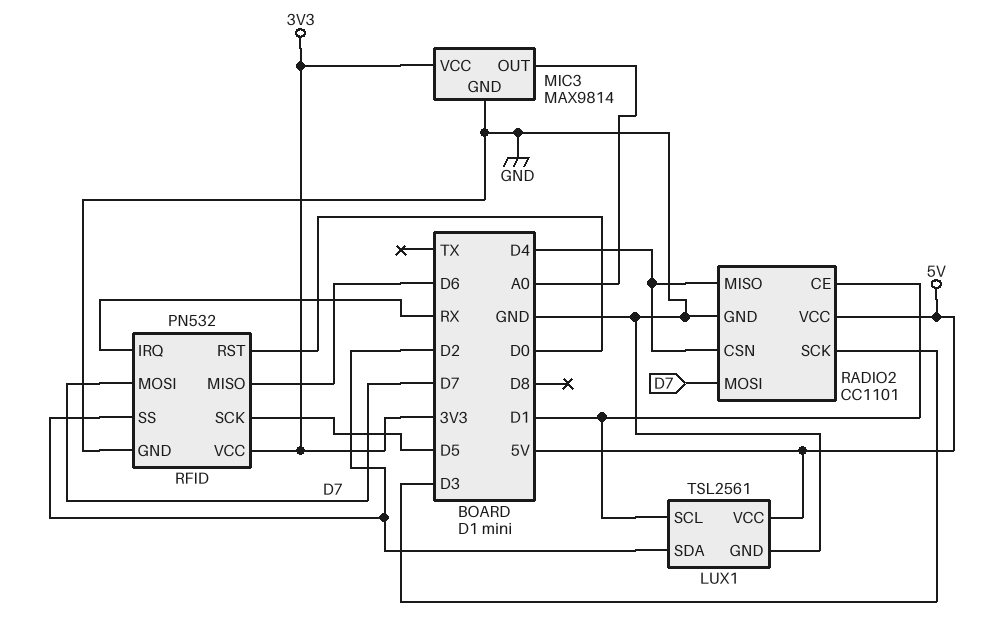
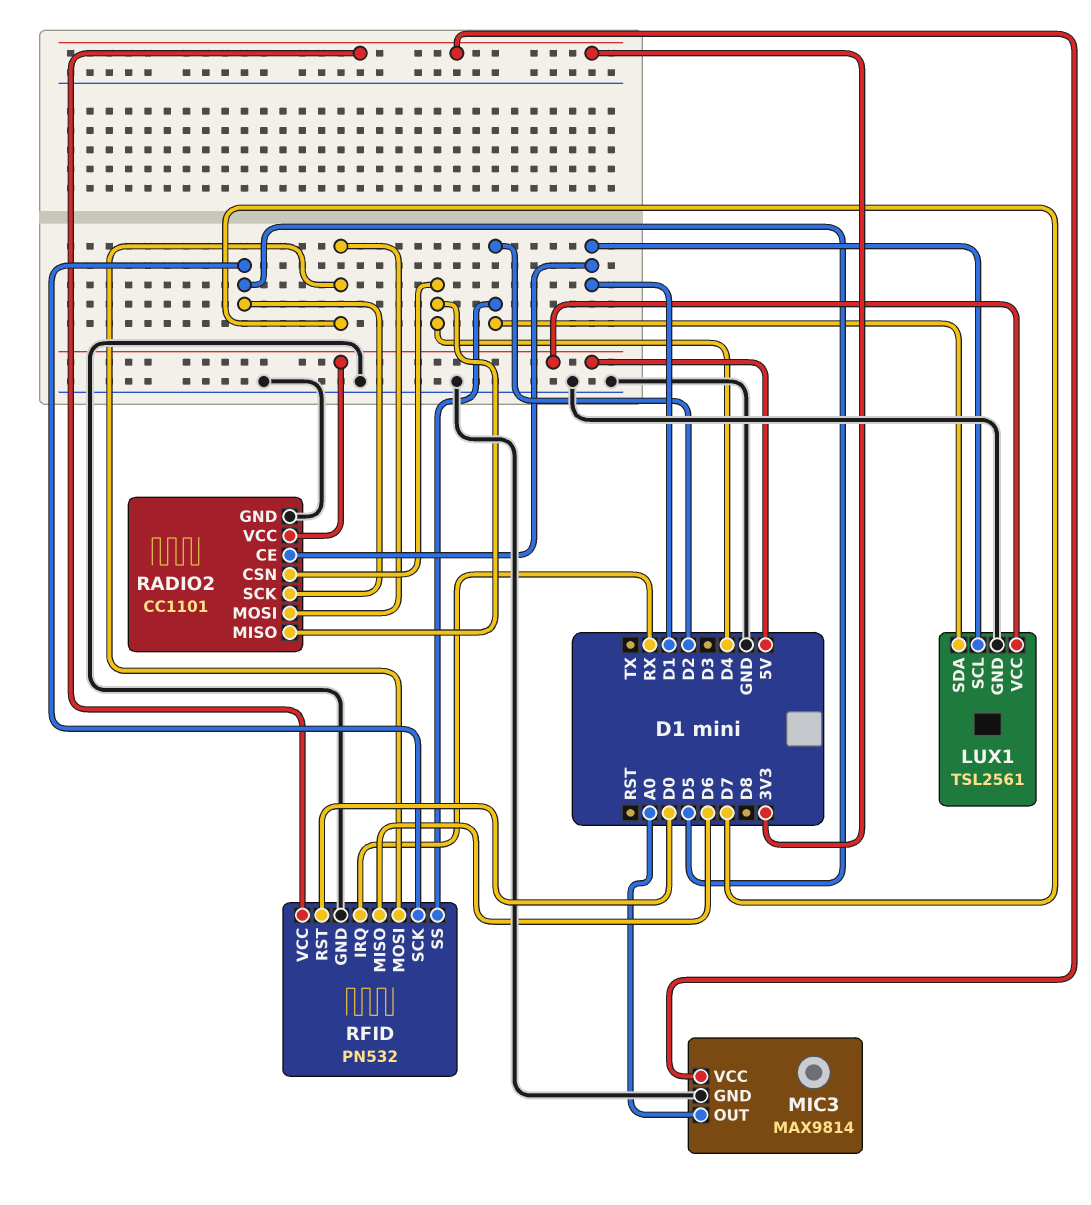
RADIO2 pin SCK: D3 -> D5

